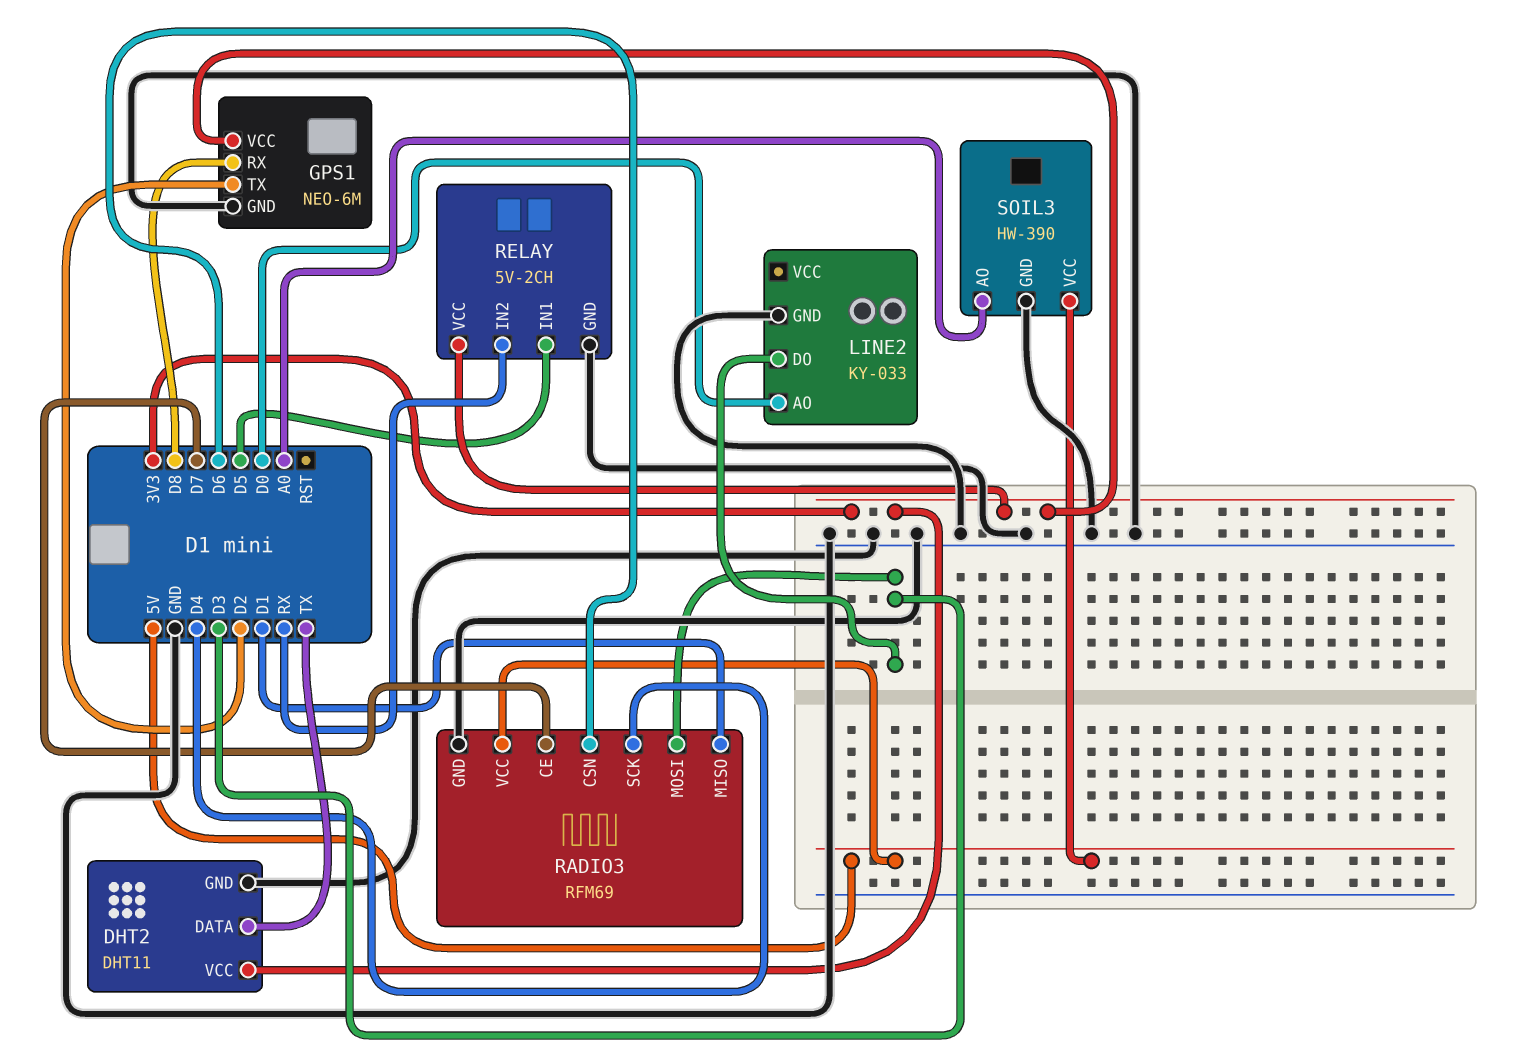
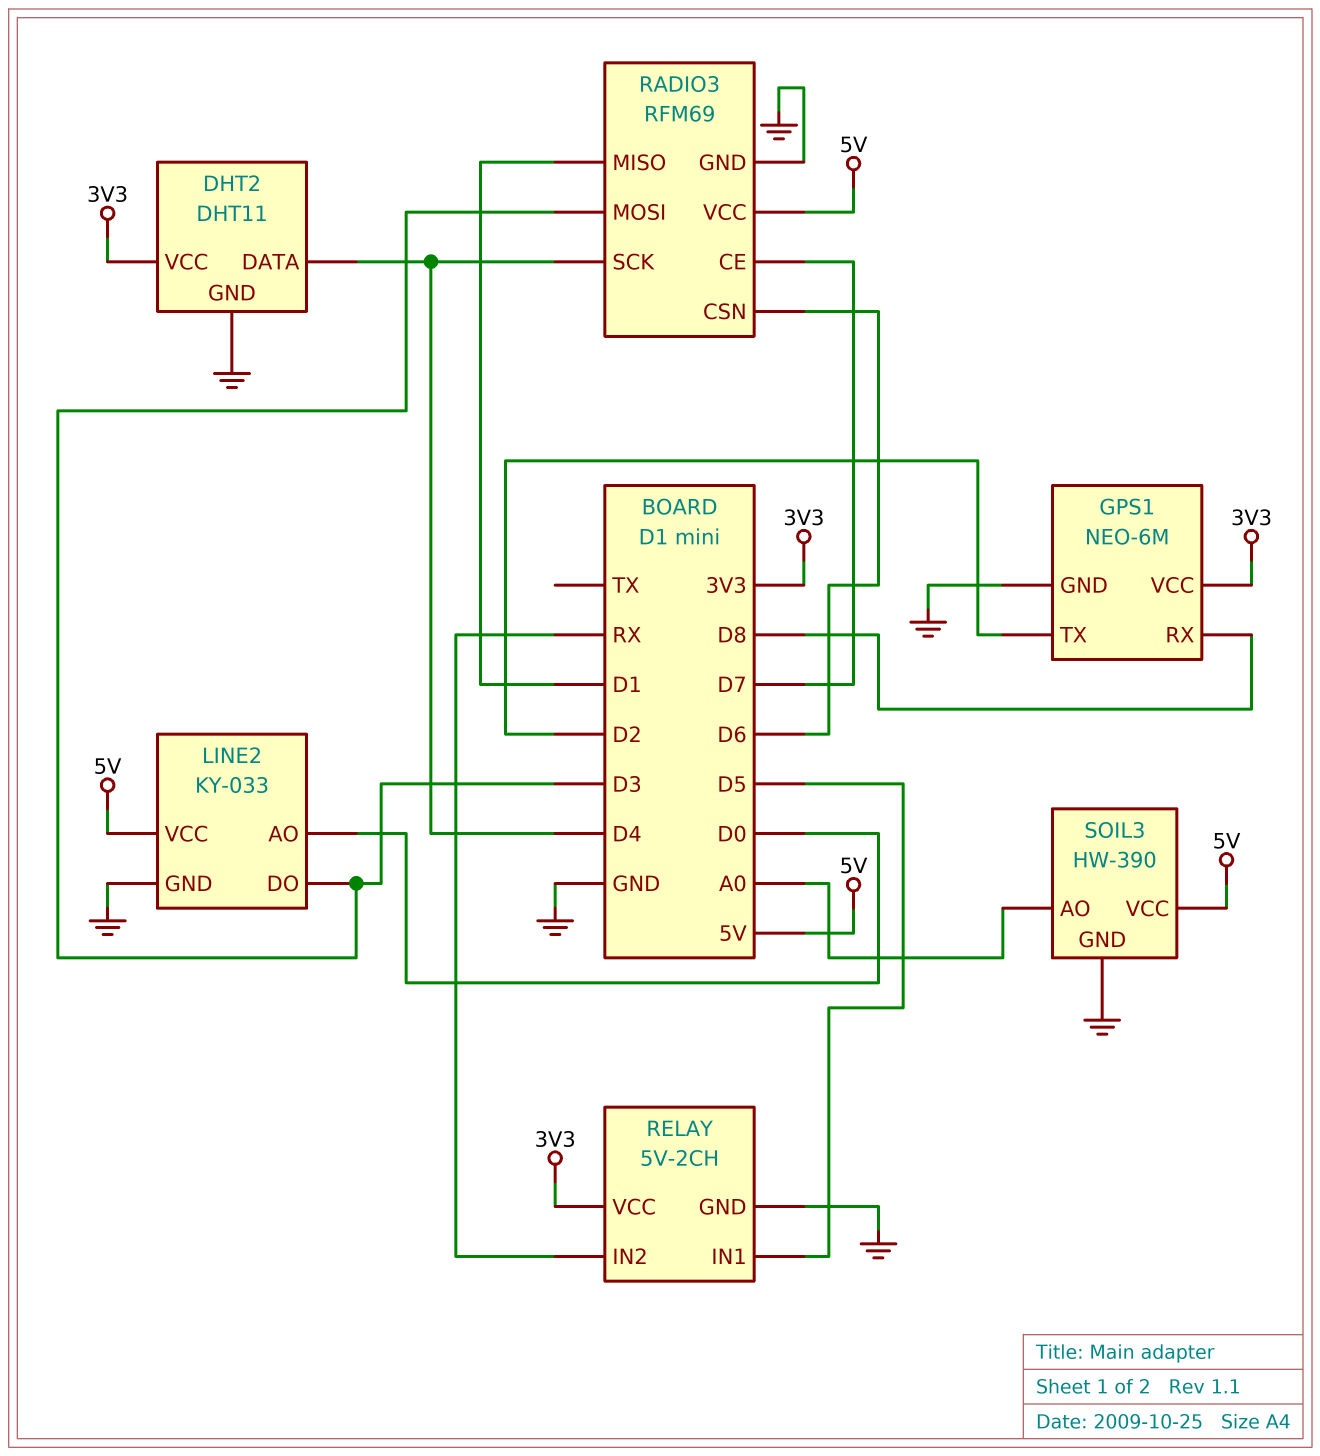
DHT2 pin DATA: TX -> D4
LINE2 pin VCC: none -> 5V

